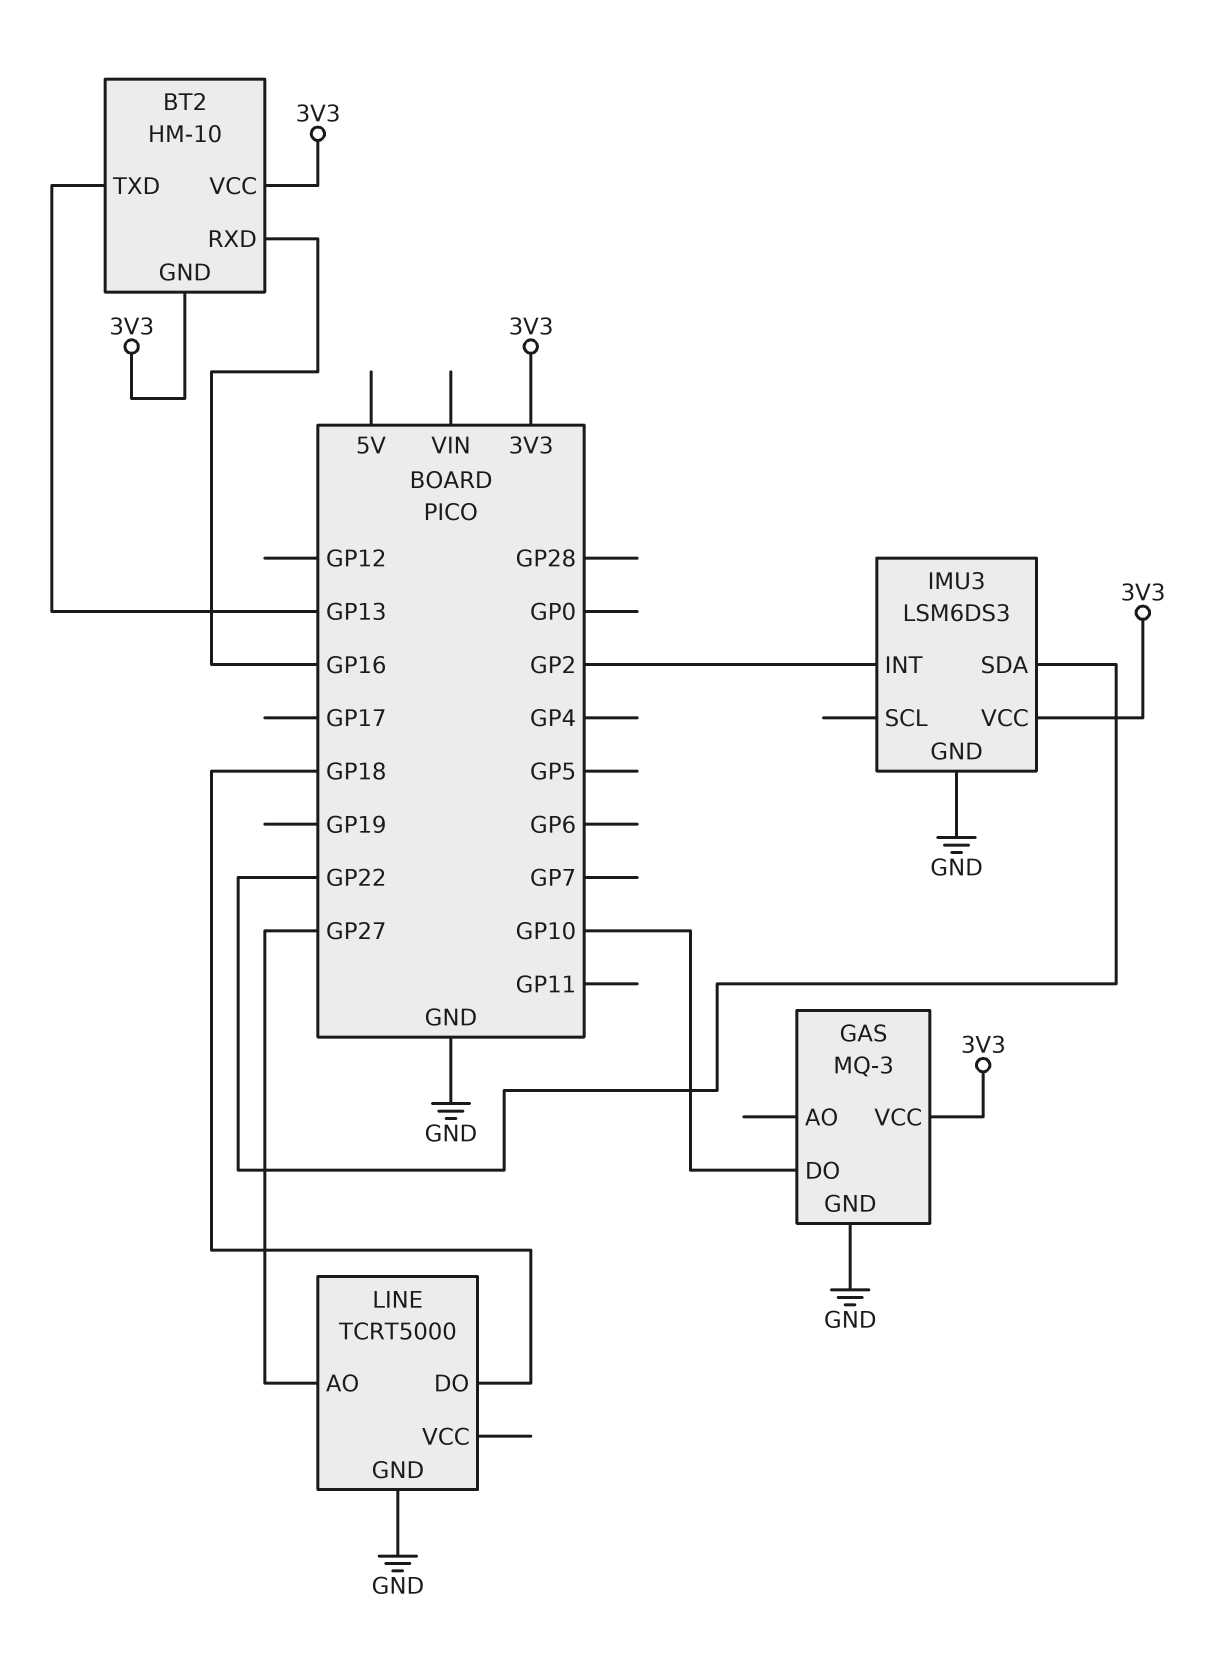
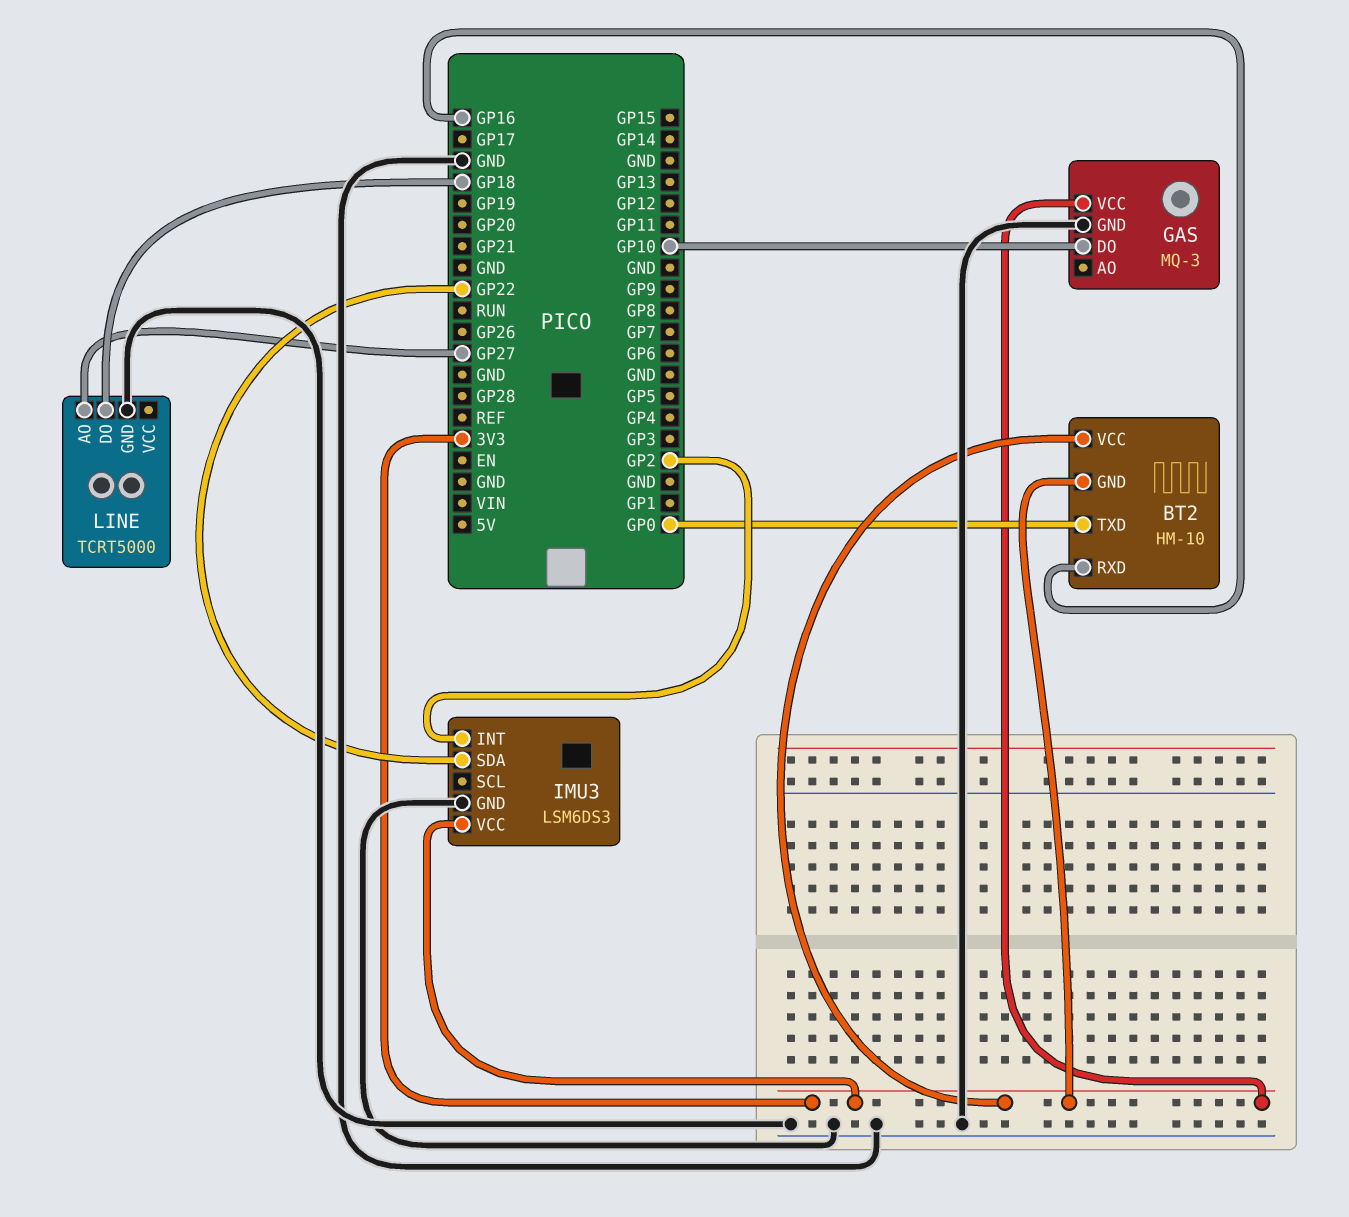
BT2 pin TXD: GP13 -> GP0

